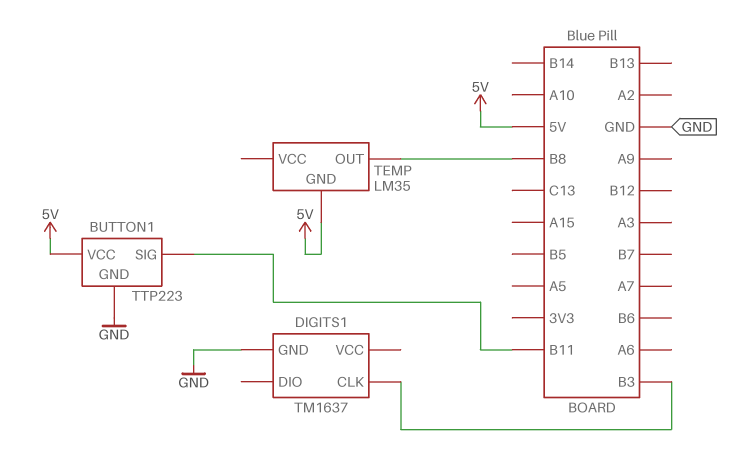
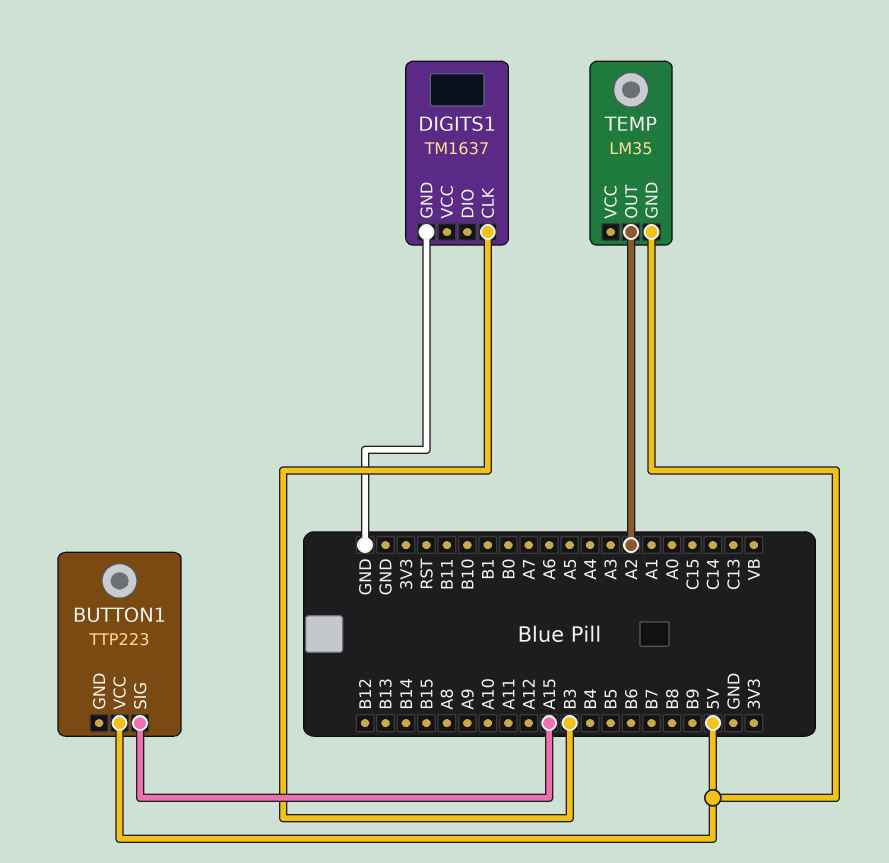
BUTTON1 pin GND: GND -> none
BUTTON1 pin SIG: B11 -> A15
TEMP pin OUT: B8 -> A2

